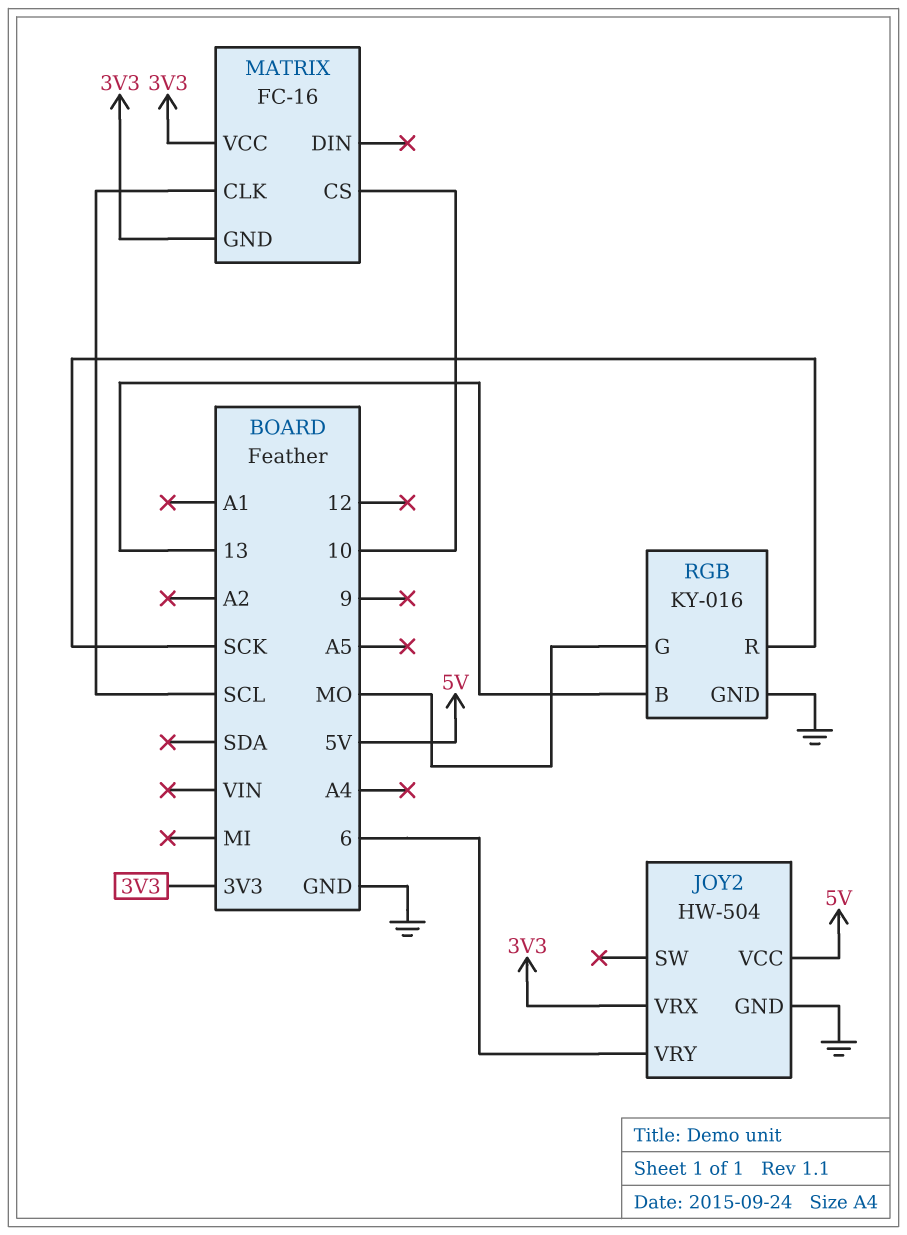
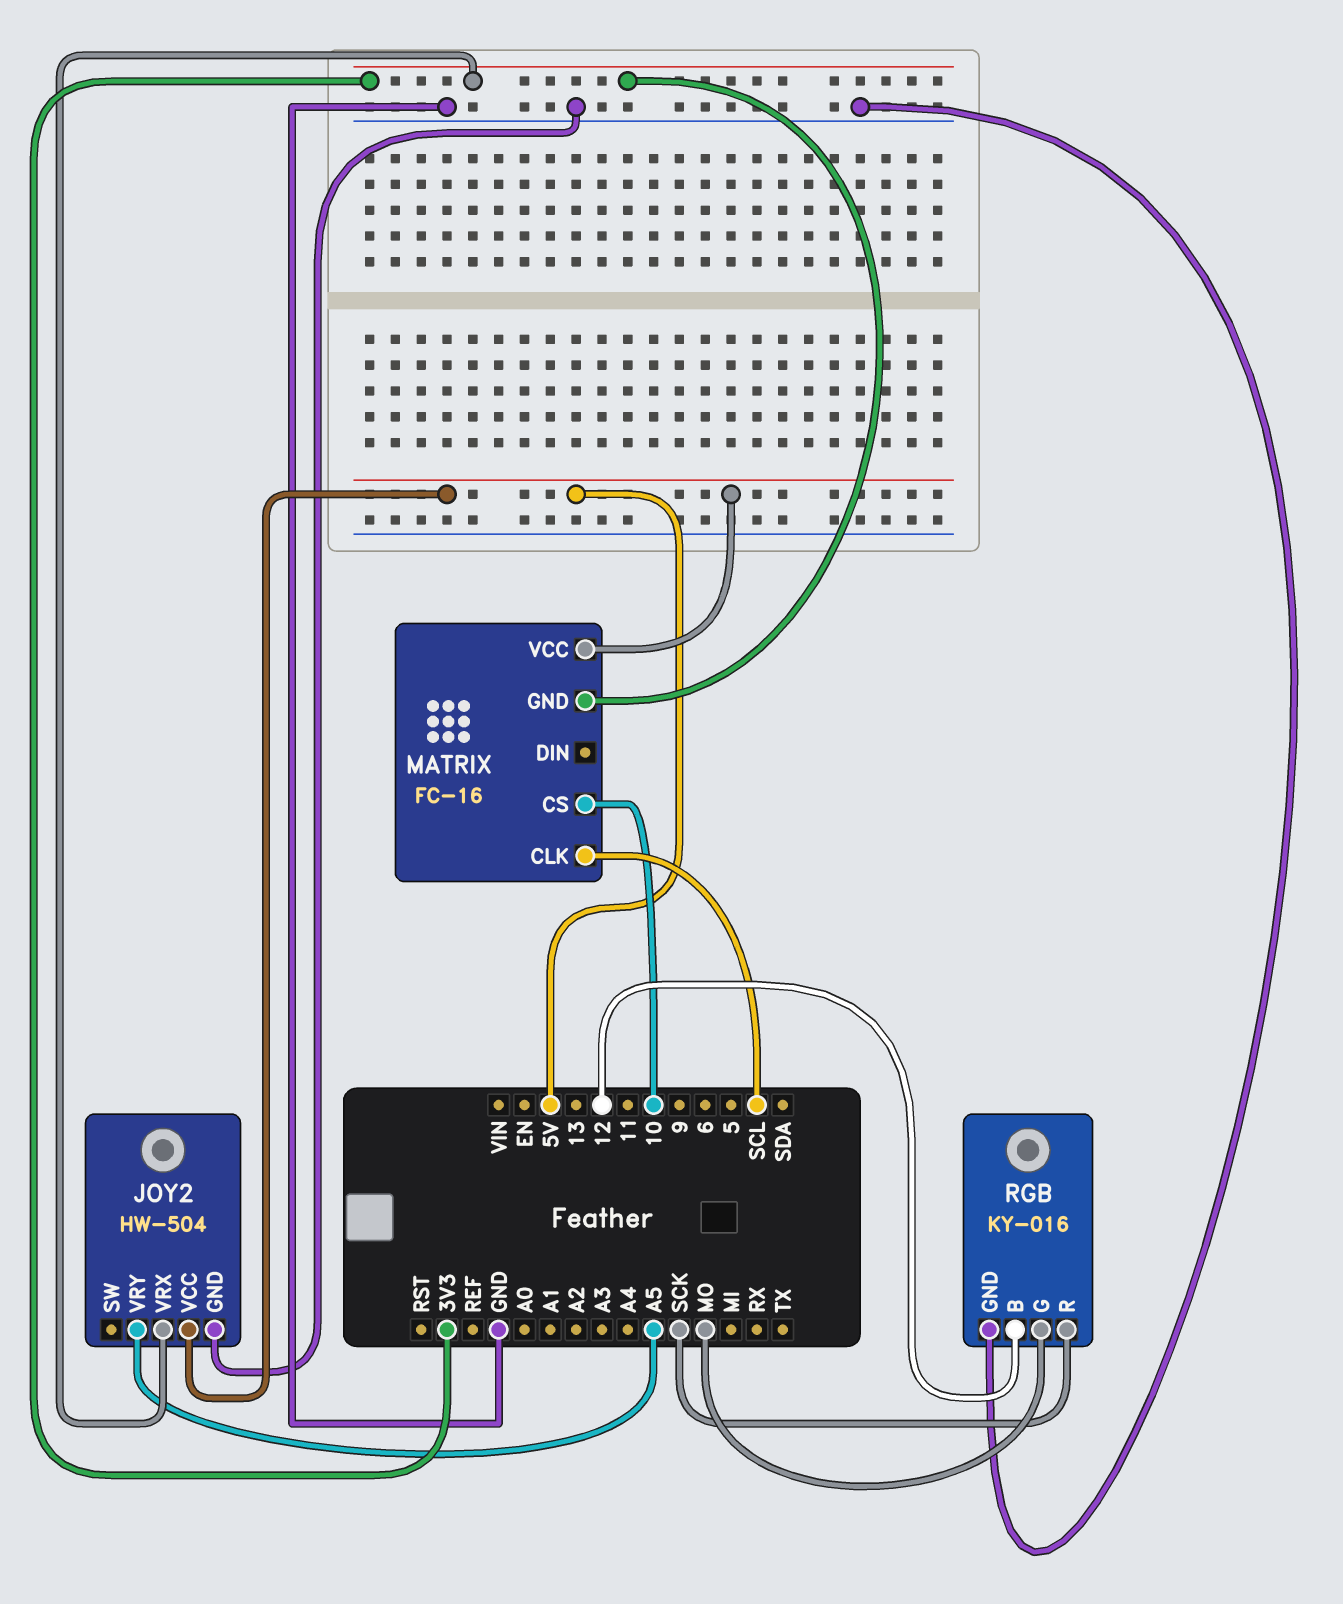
JOY2 pin VRY: 6 -> A5
MATRIX pin VCC: 3V3 -> 5V
RGB pin B: 13 -> 12

